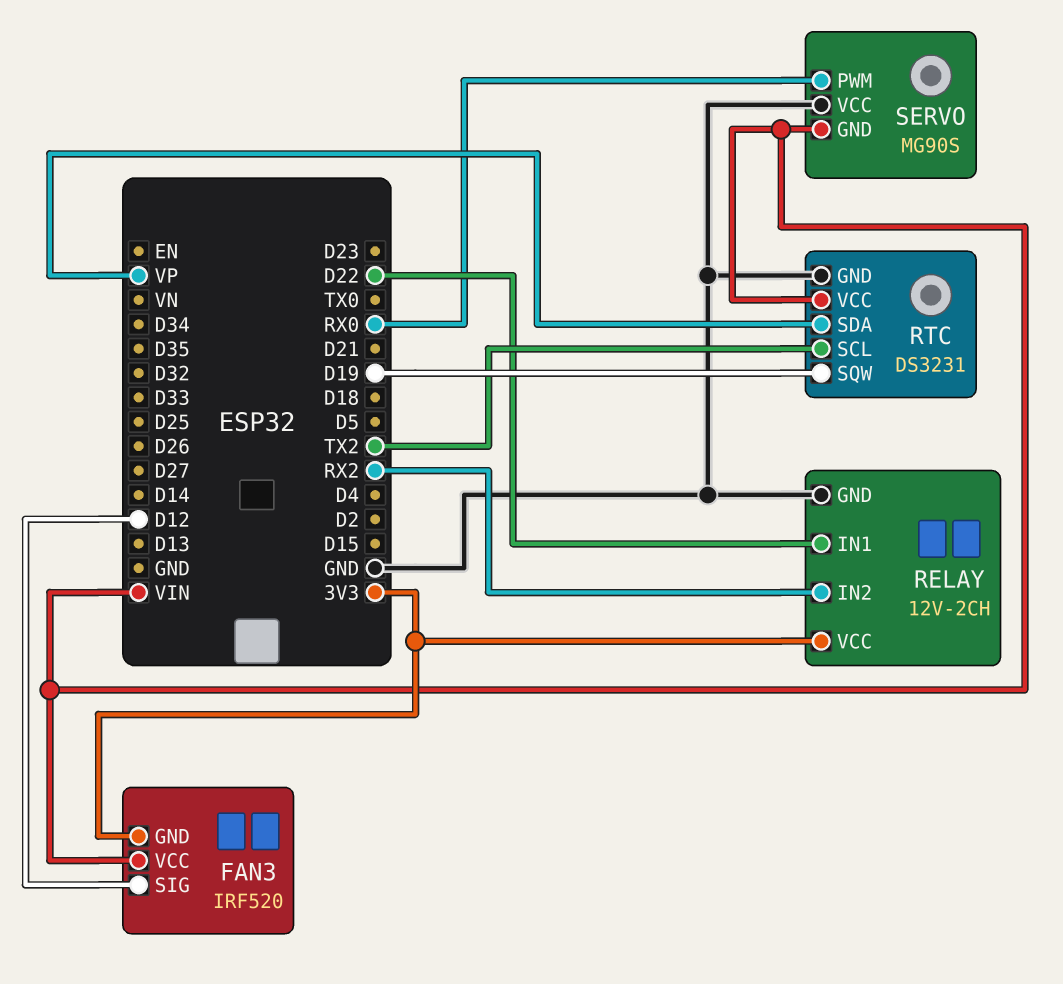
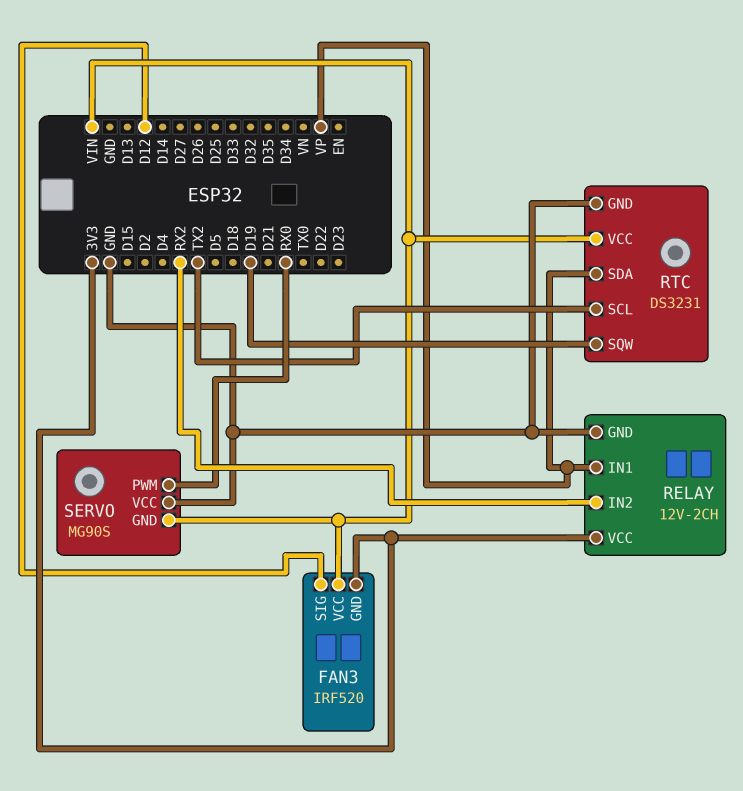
RELAY pin IN1: D22 -> VP

